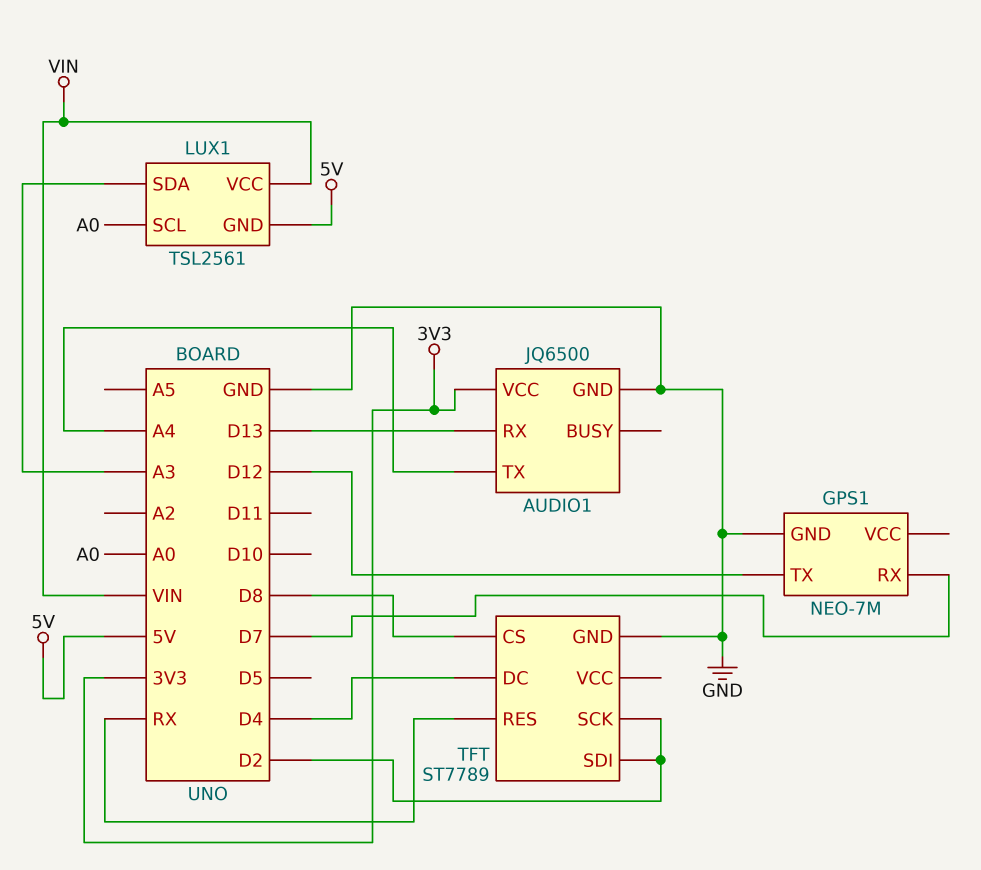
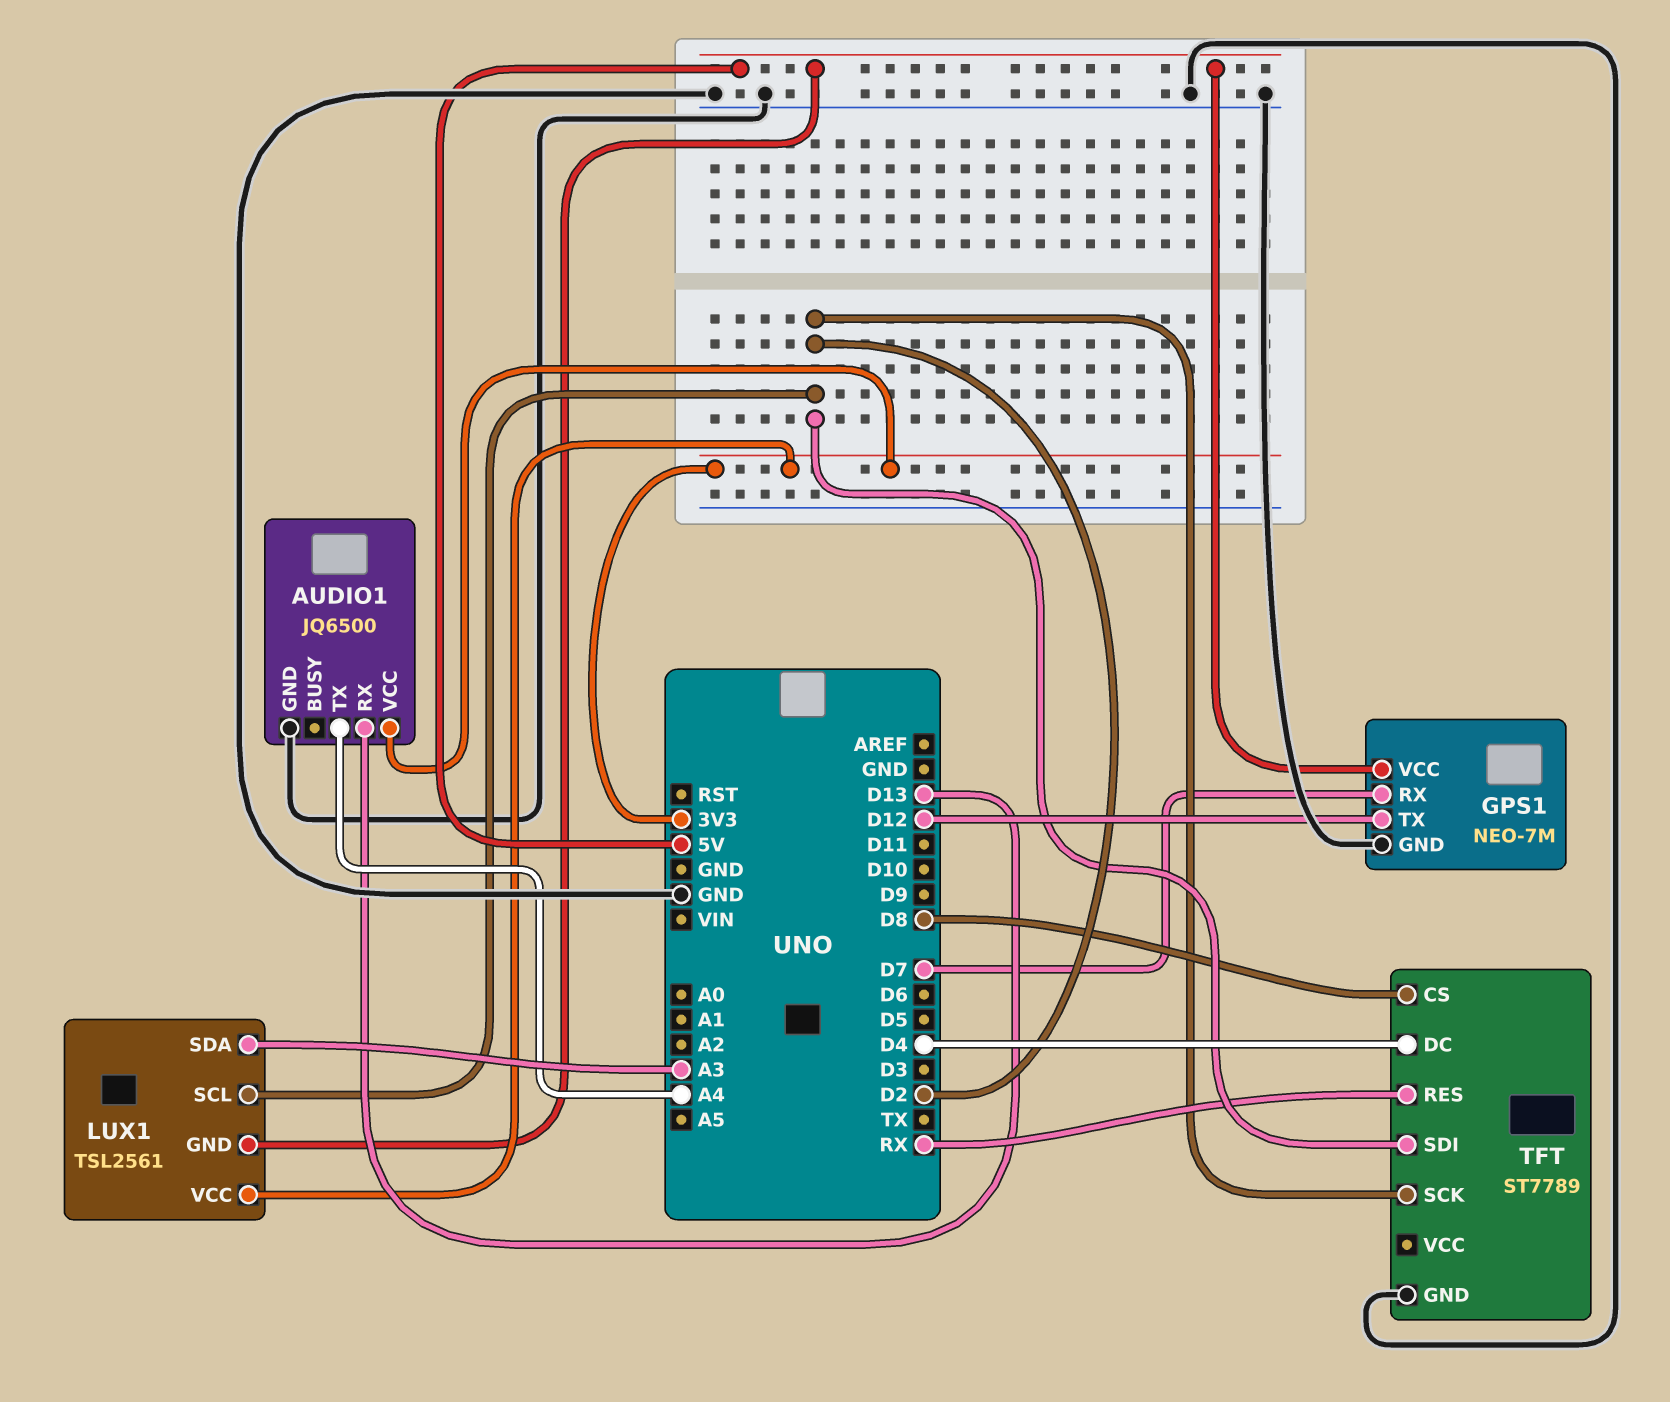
GPS1 pin VCC: none -> 5V
LUX1 pin SCL: A0 -> D2
LUX1 pin VCC: VIN -> 3V3

